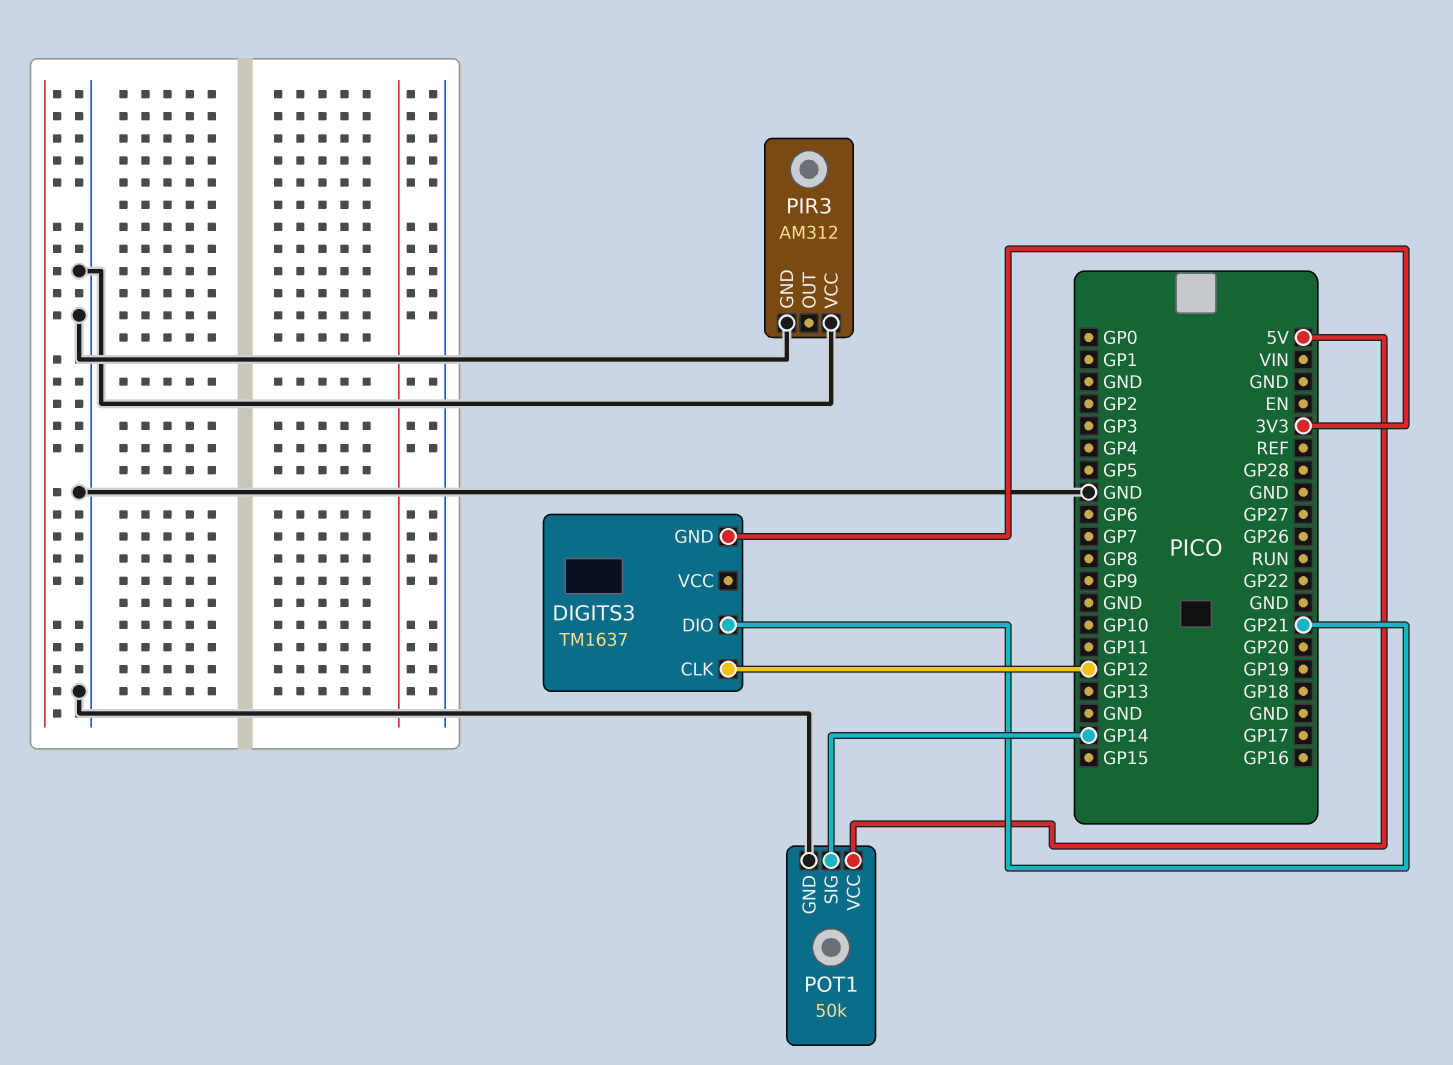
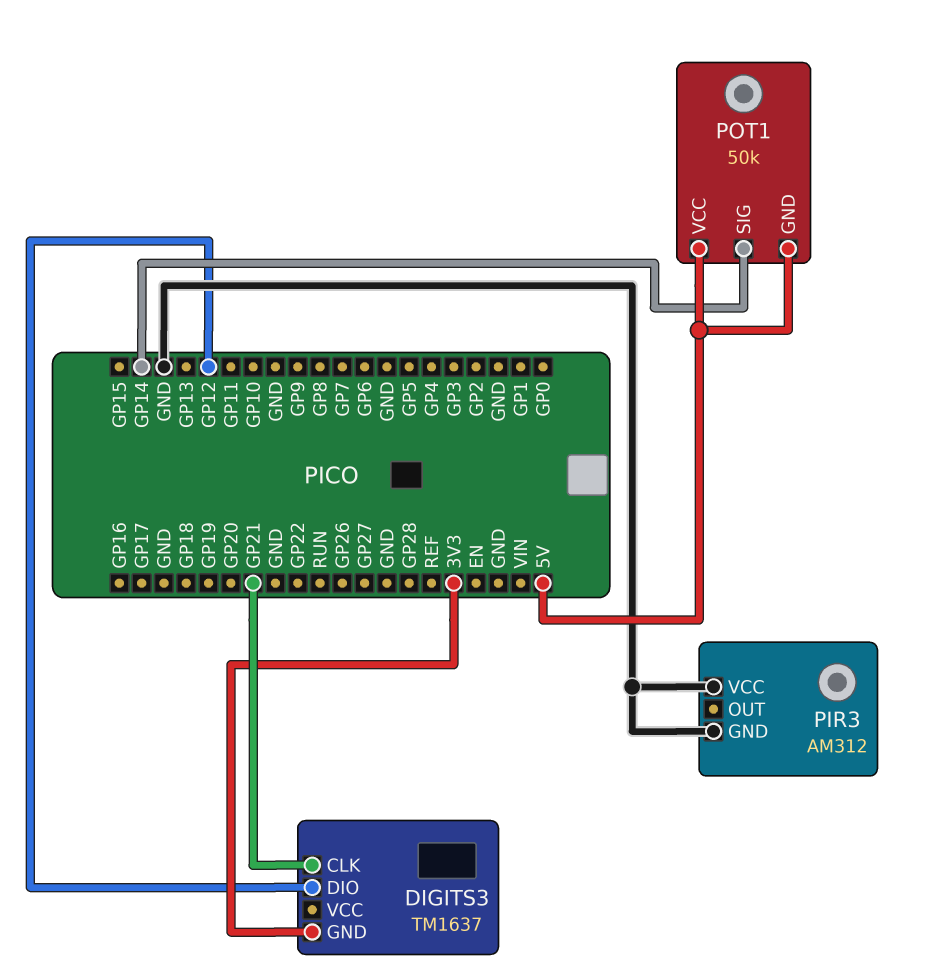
DIGITS3 pin CLK: GP12 -> GP21
DIGITS3 pin DIO: GP21 -> GP12
POT1 pin GND: GND -> 5V

